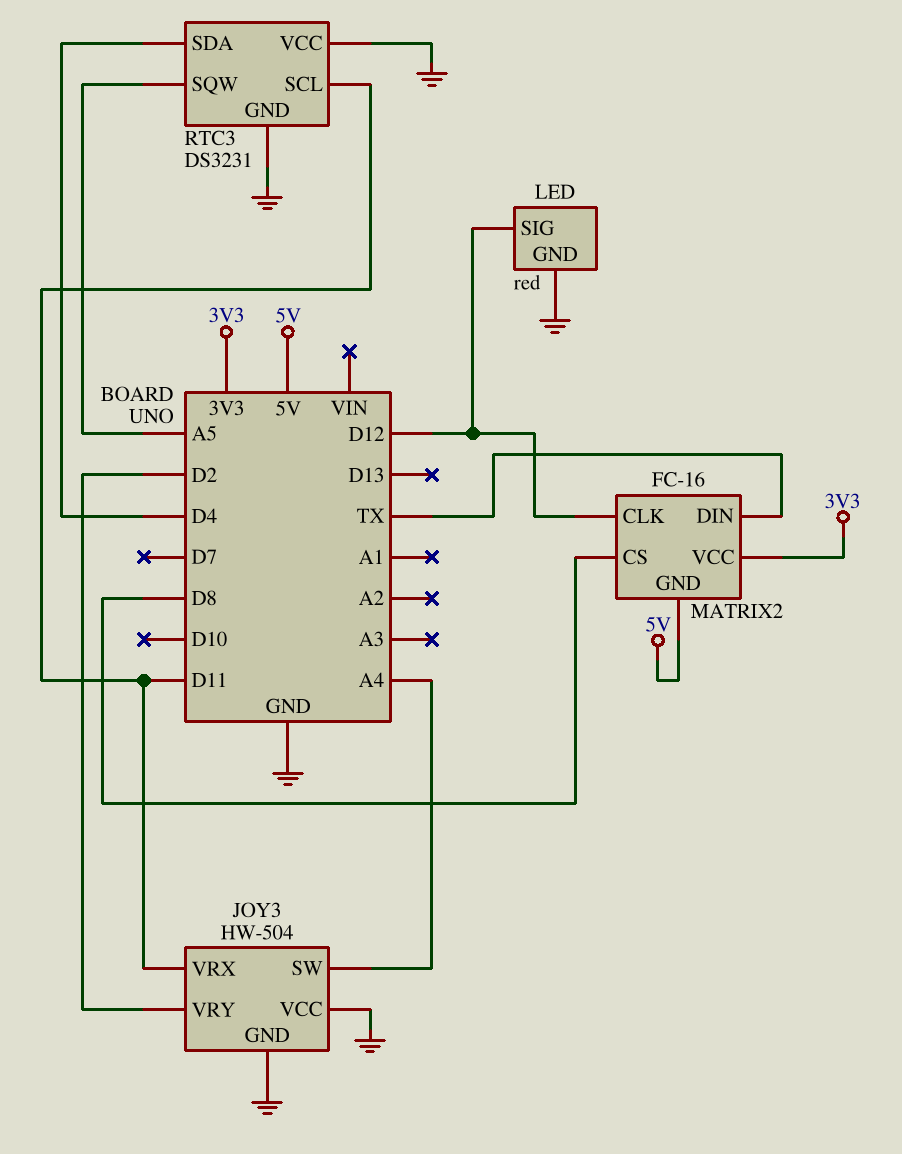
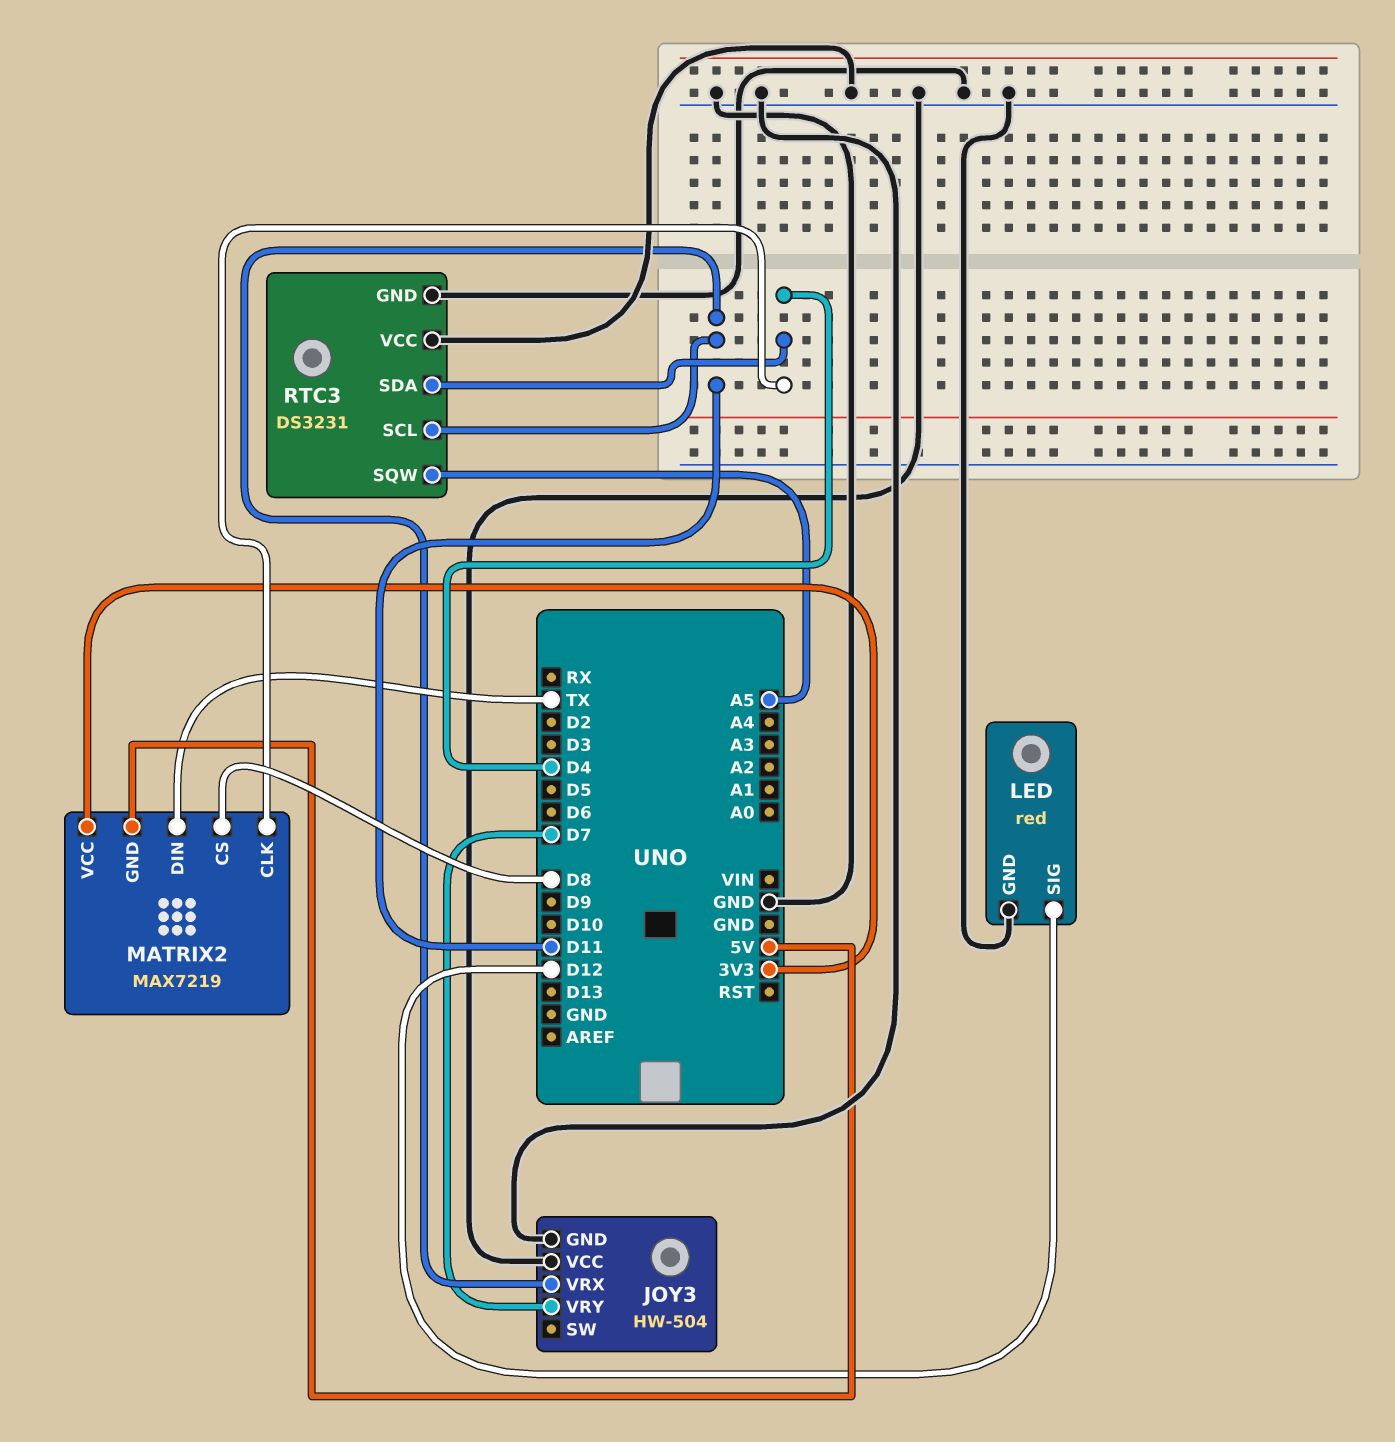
JOY3 pin SW: A4 -> none
JOY3 pin VRY: D2 -> D7
MATRIX2: FC-16 -> MAX7219
MATRIX2 pin CLK: D12 -> D4

